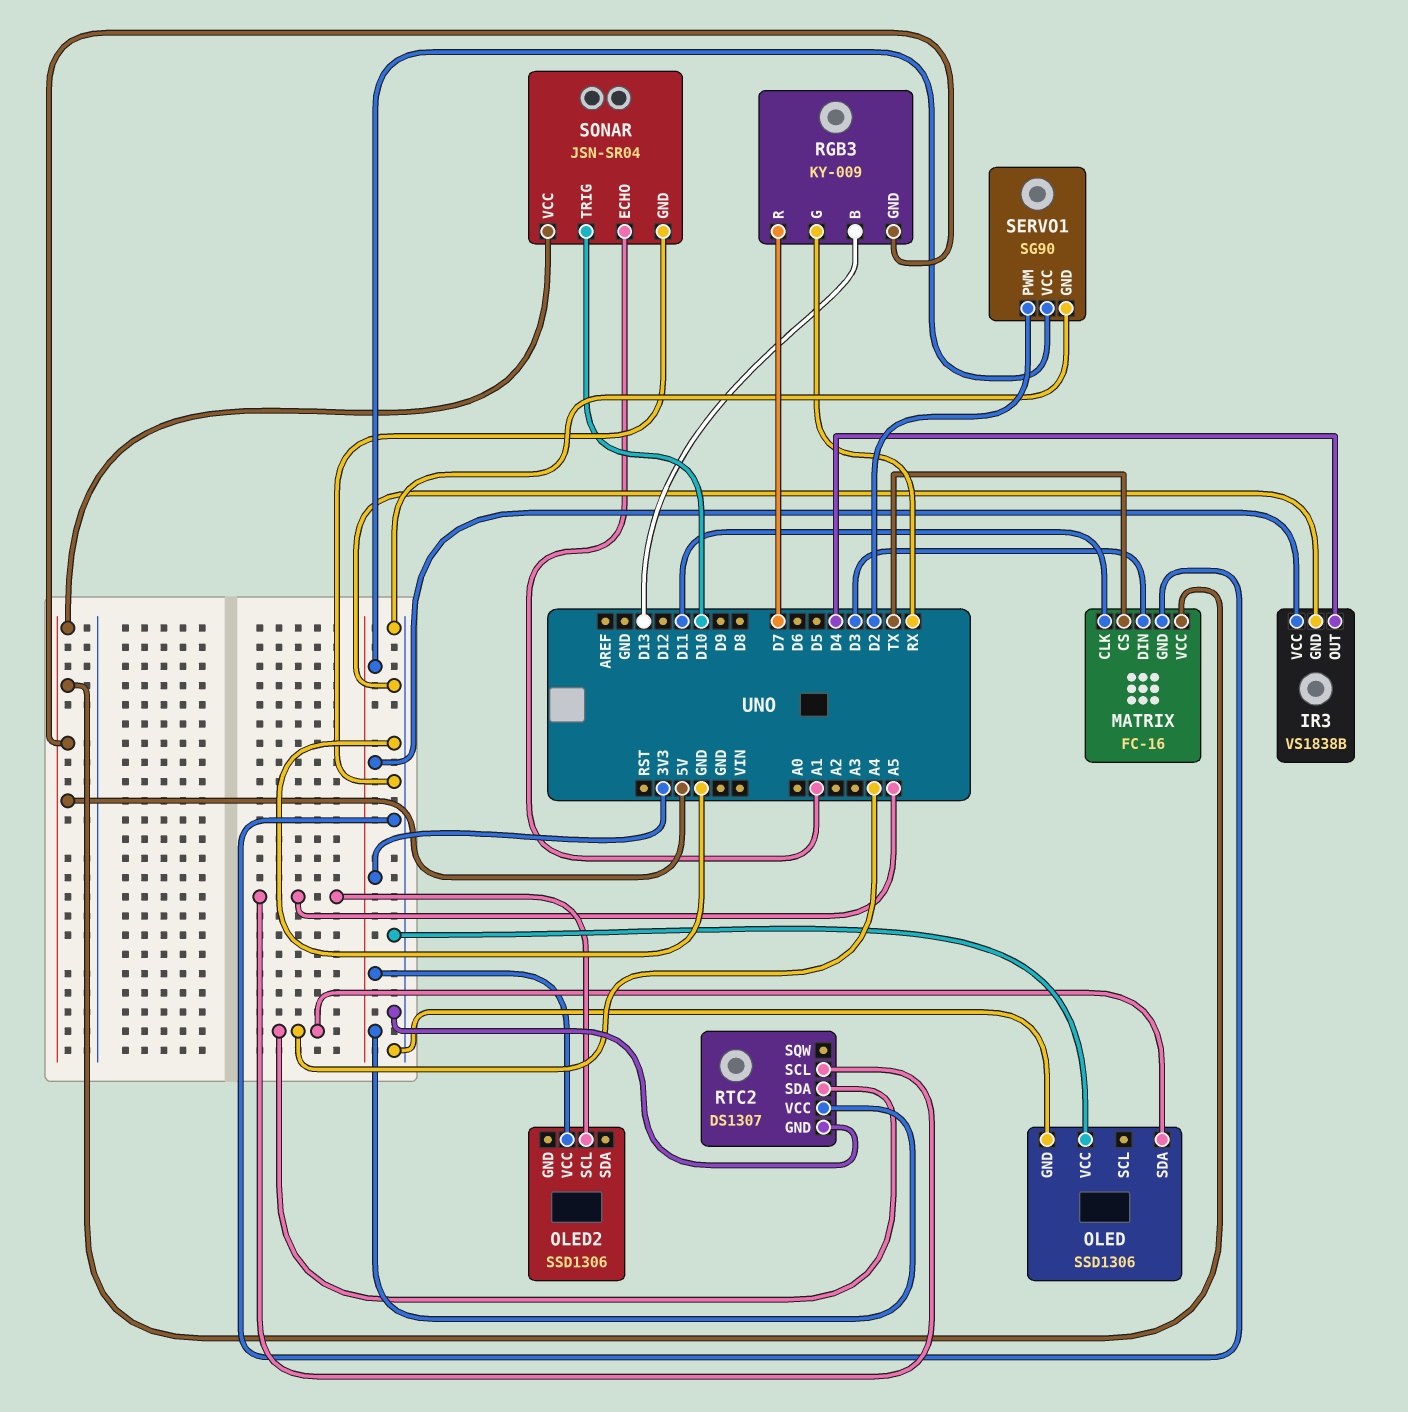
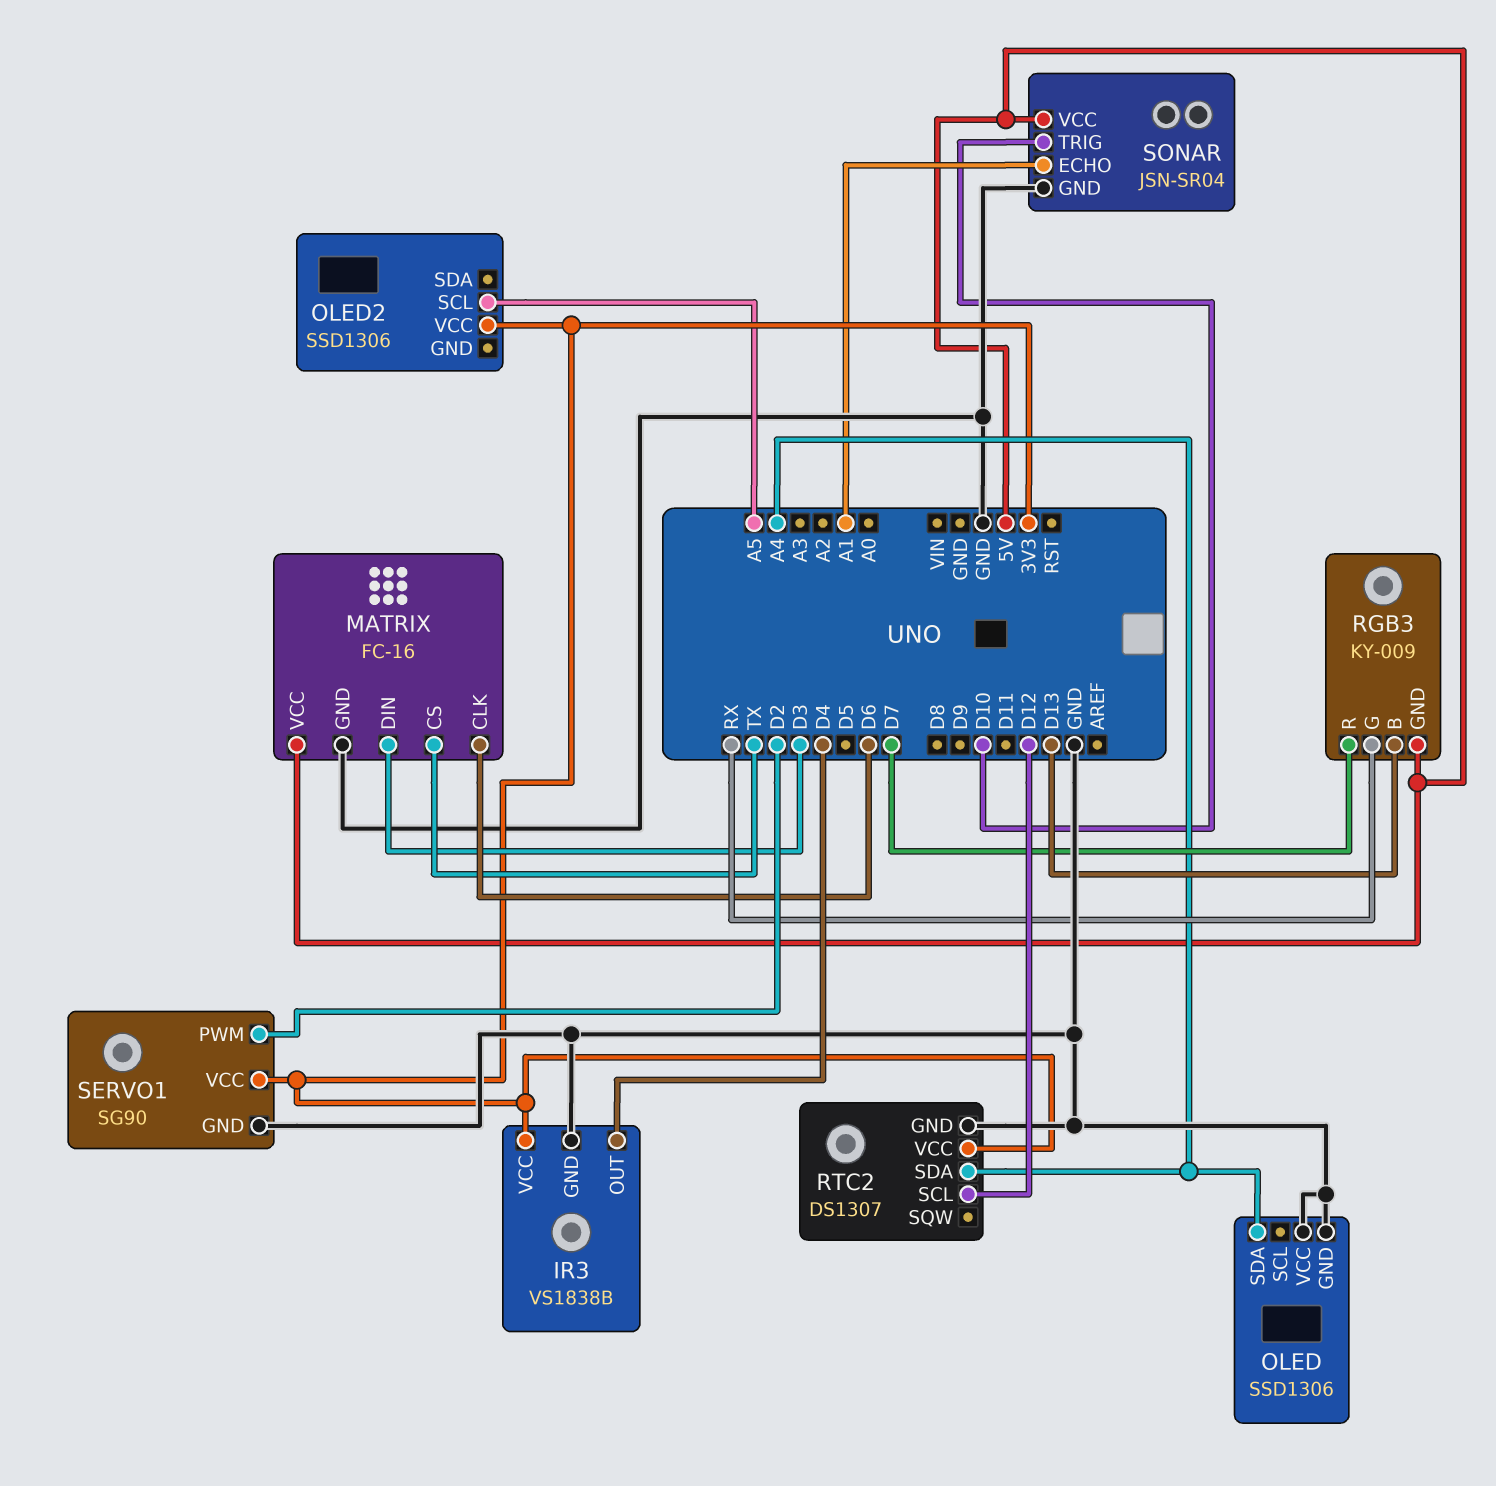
MATRIX pin CLK: D11 -> D6
RTC2 pin SCL: A5 -> D12

